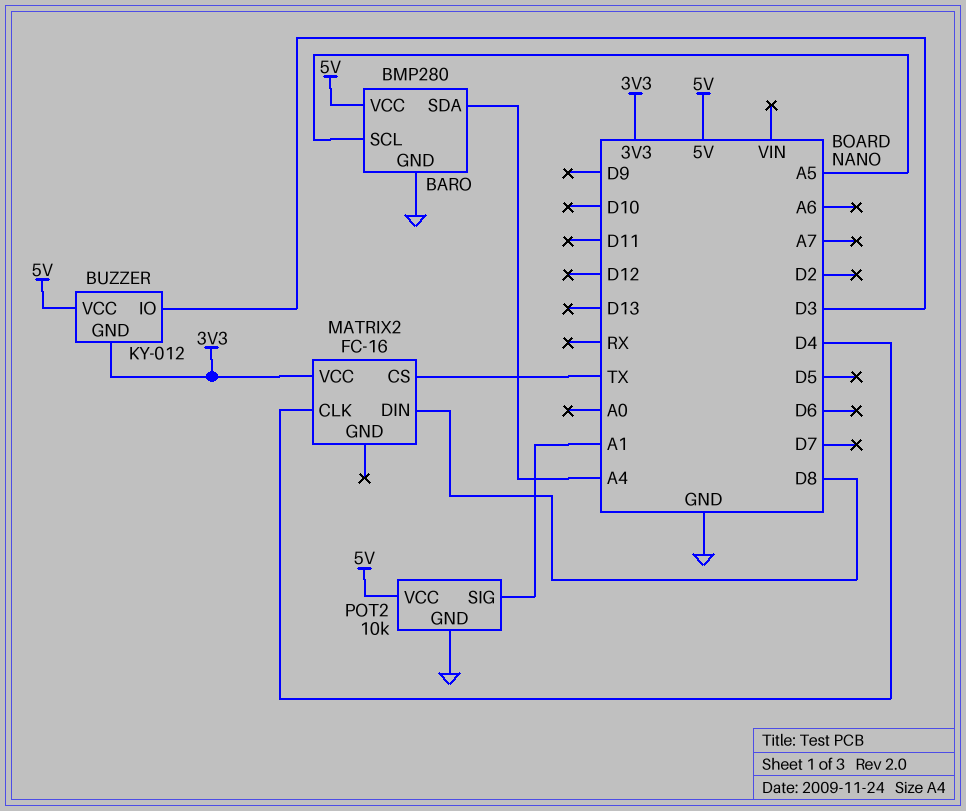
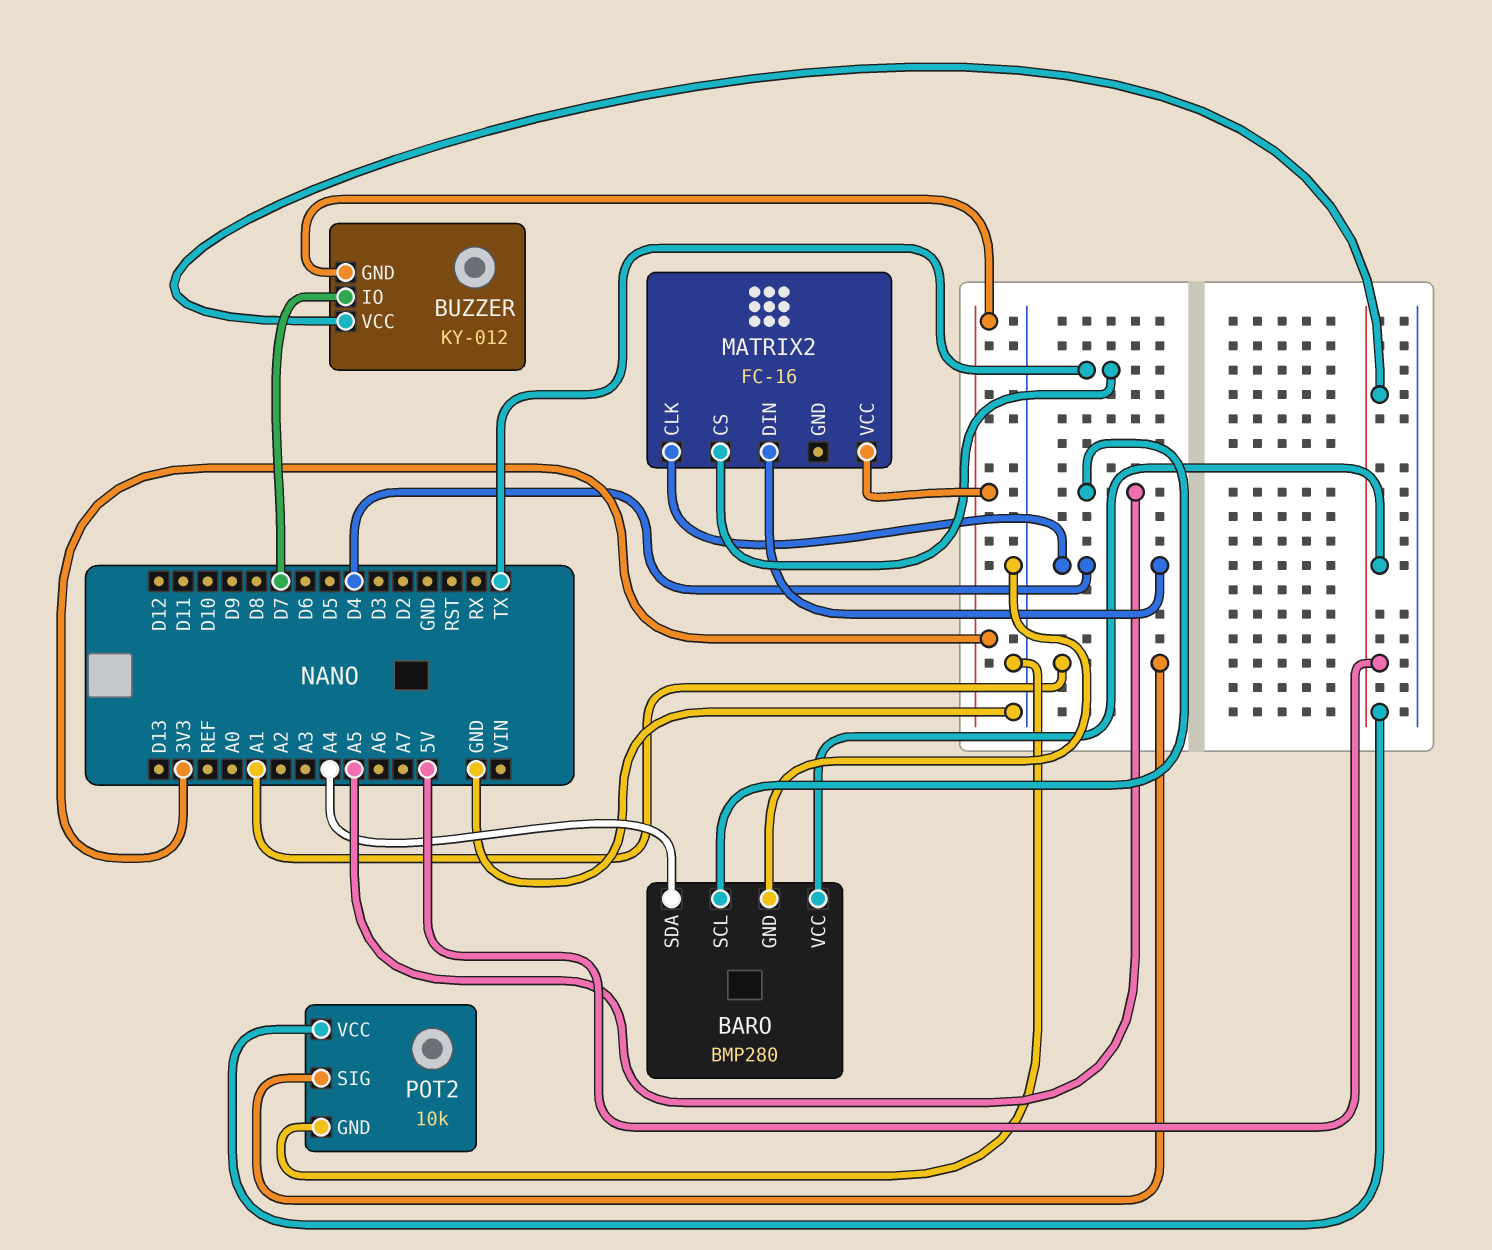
BUZZER pin IO: D3 -> D7
MATRIX2 pin DIN: D8 -> D4

